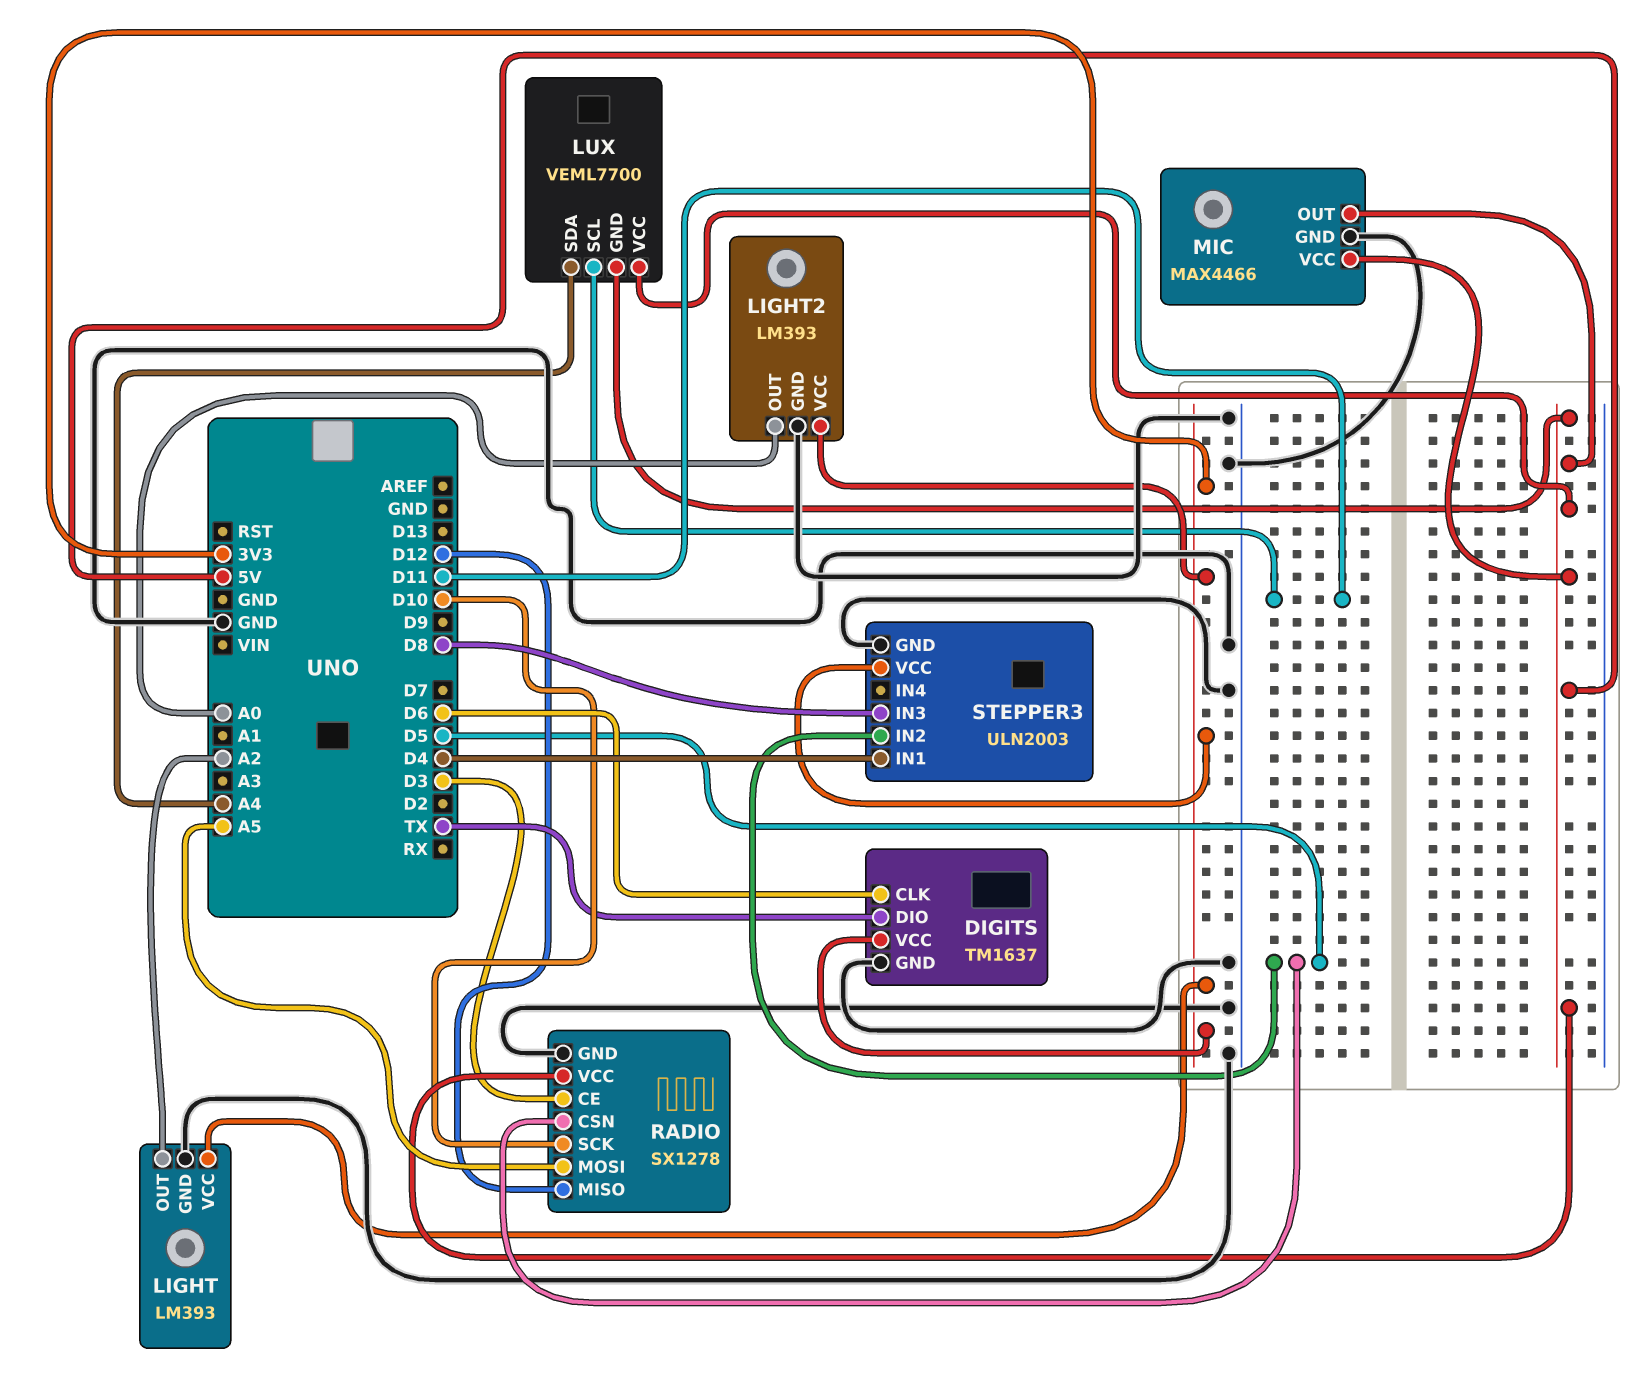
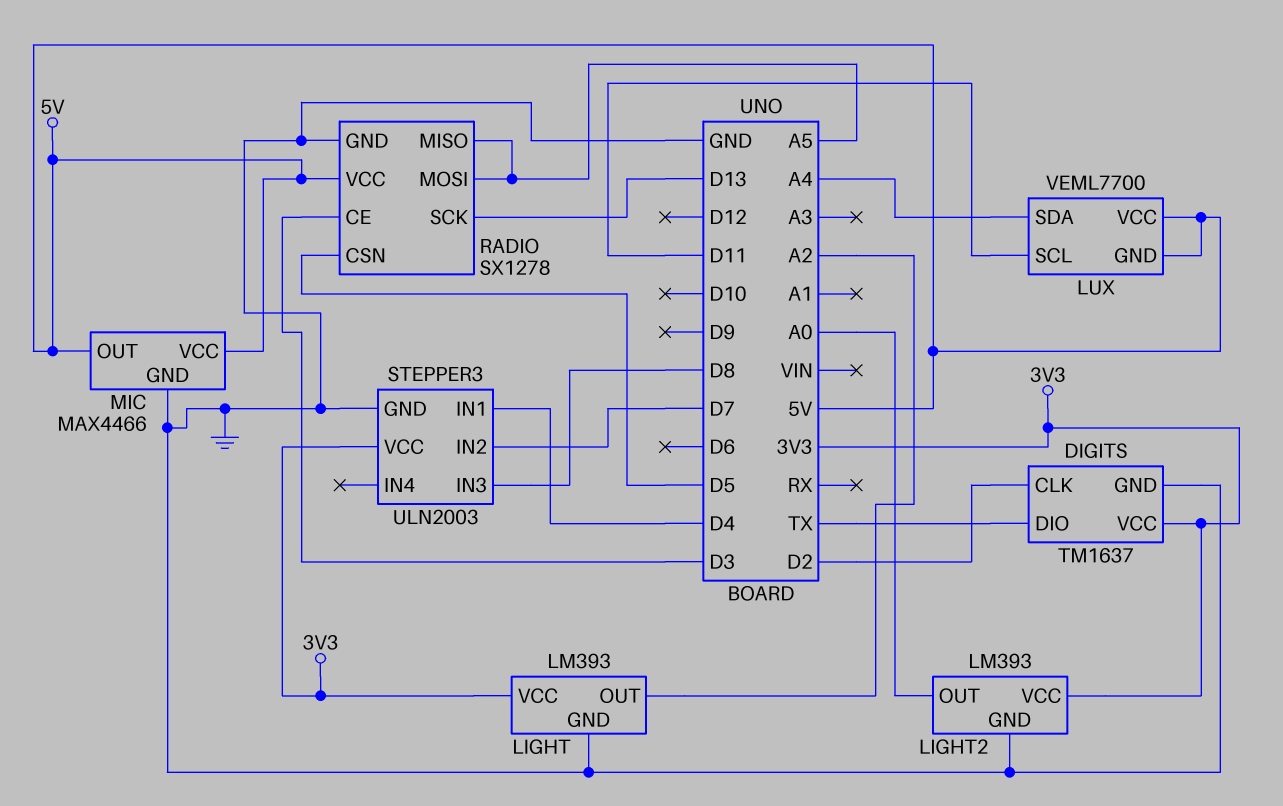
DIGITS pin CLK: D6 -> D2
RADIO pin MISO: D12 -> A5
RADIO pin SCK: D10 -> D13
STEPPER3 pin IN2: D5 -> D7

